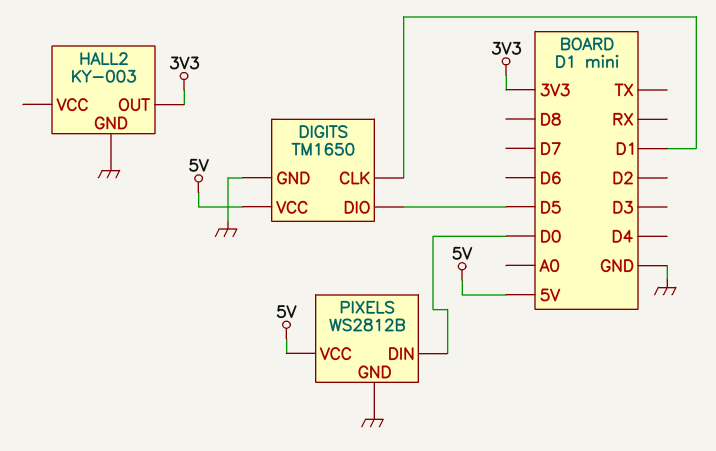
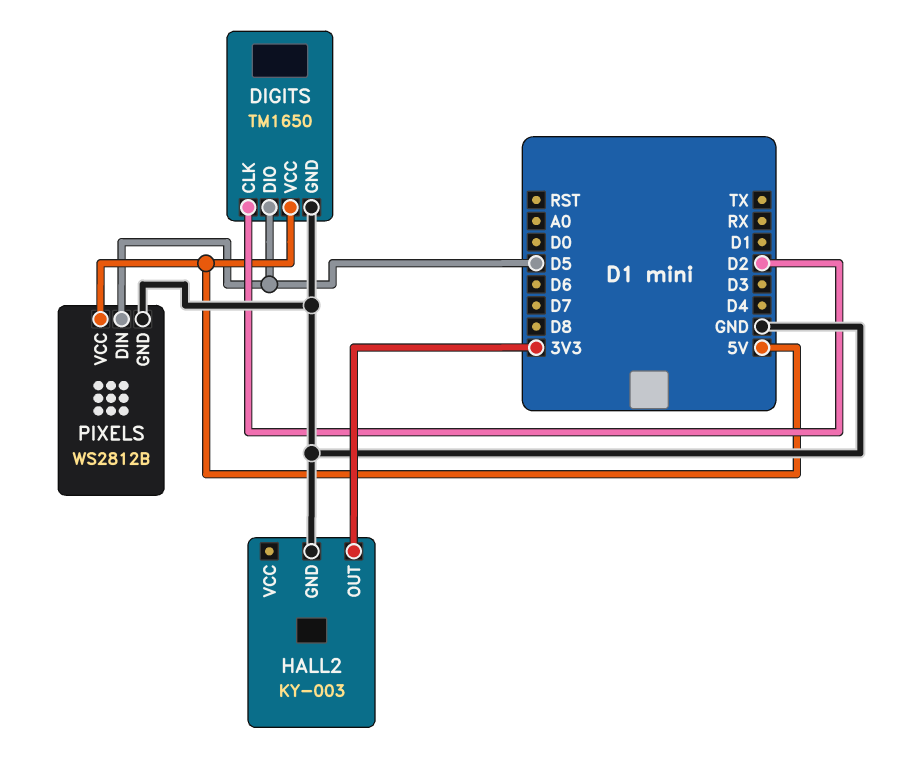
DIGITS pin CLK: D1 -> D2
PIXELS pin DIN: D0 -> D5

